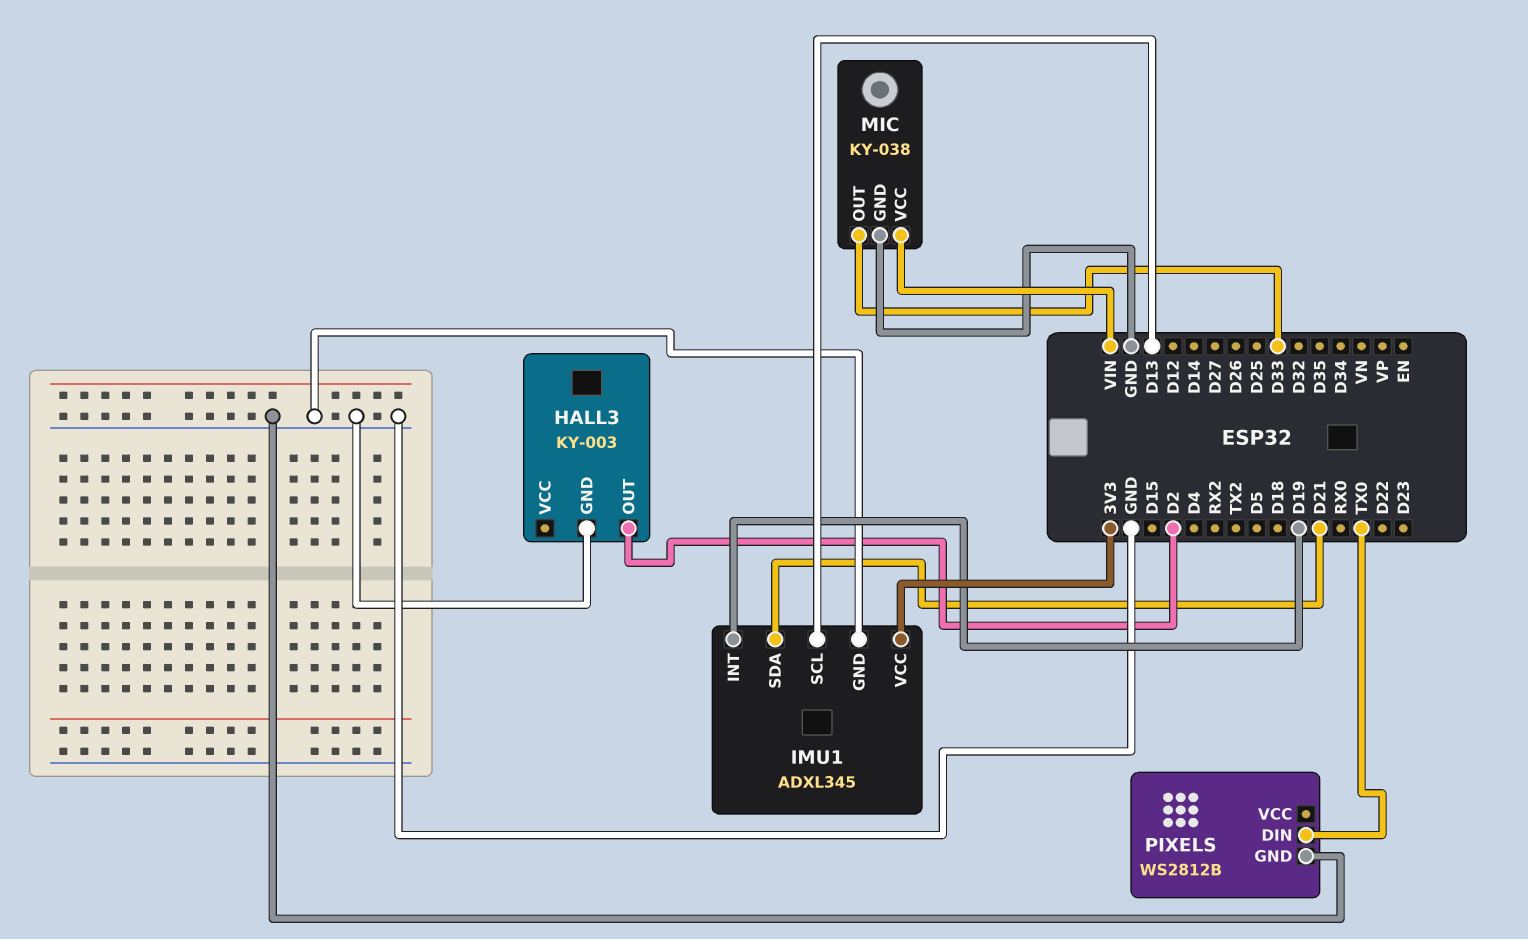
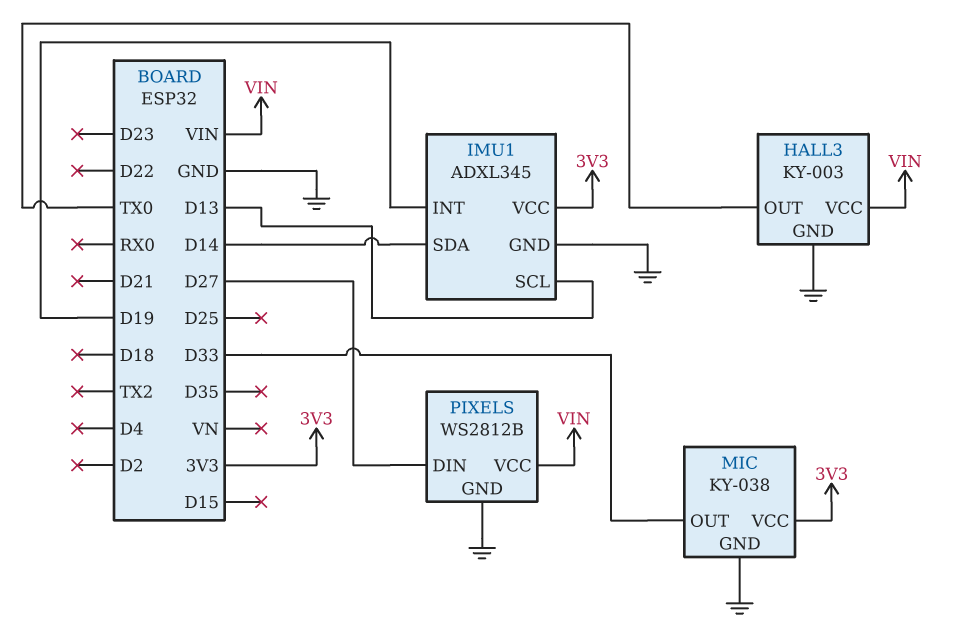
HALL3 pin OUT: D2 -> TX0
HALL3 pin VCC: none -> VIN
IMU1 pin SDA: D21 -> D14
MIC pin VCC: VIN -> 3V3
PIXELS pin DIN: TX0 -> D27
PIXELS pin VCC: none -> VIN

